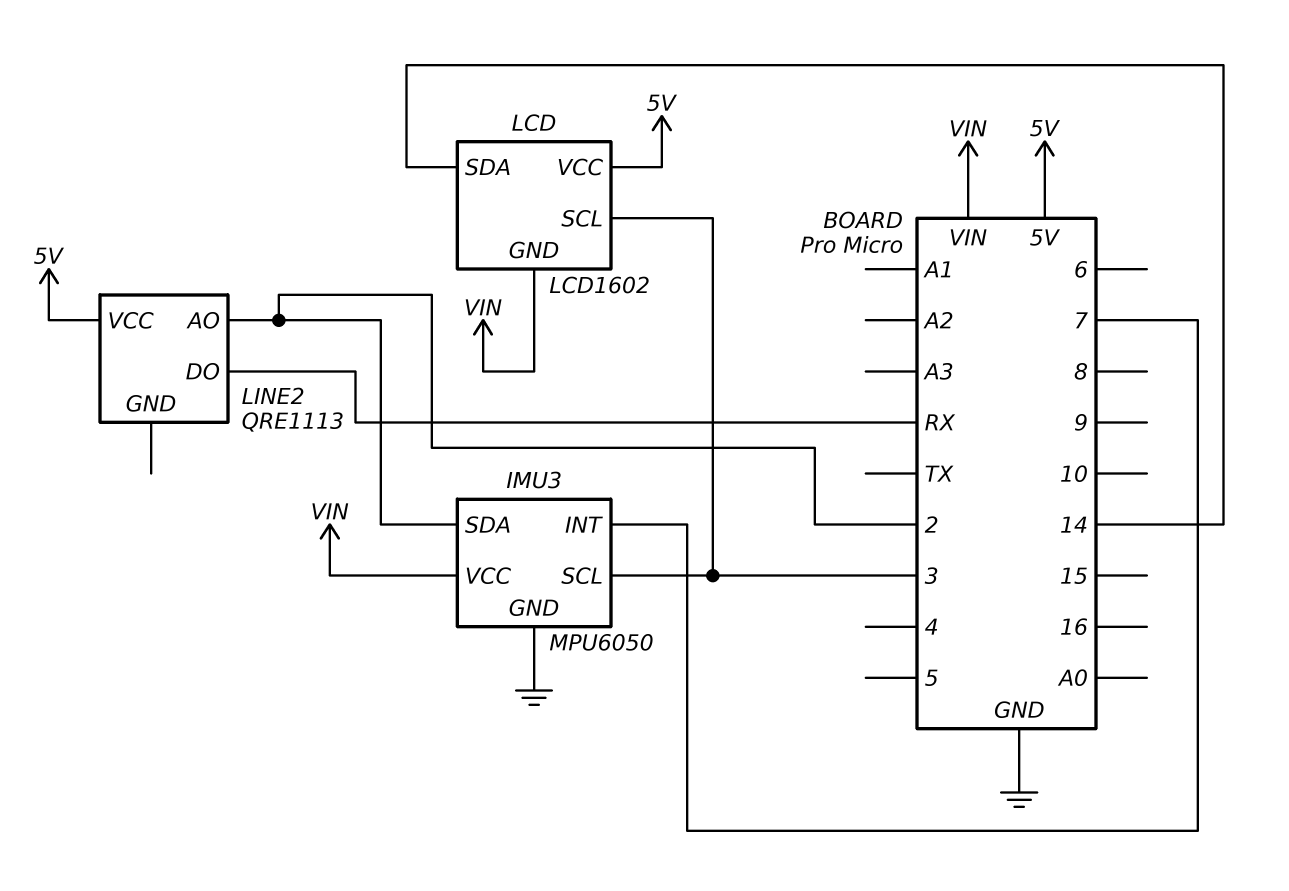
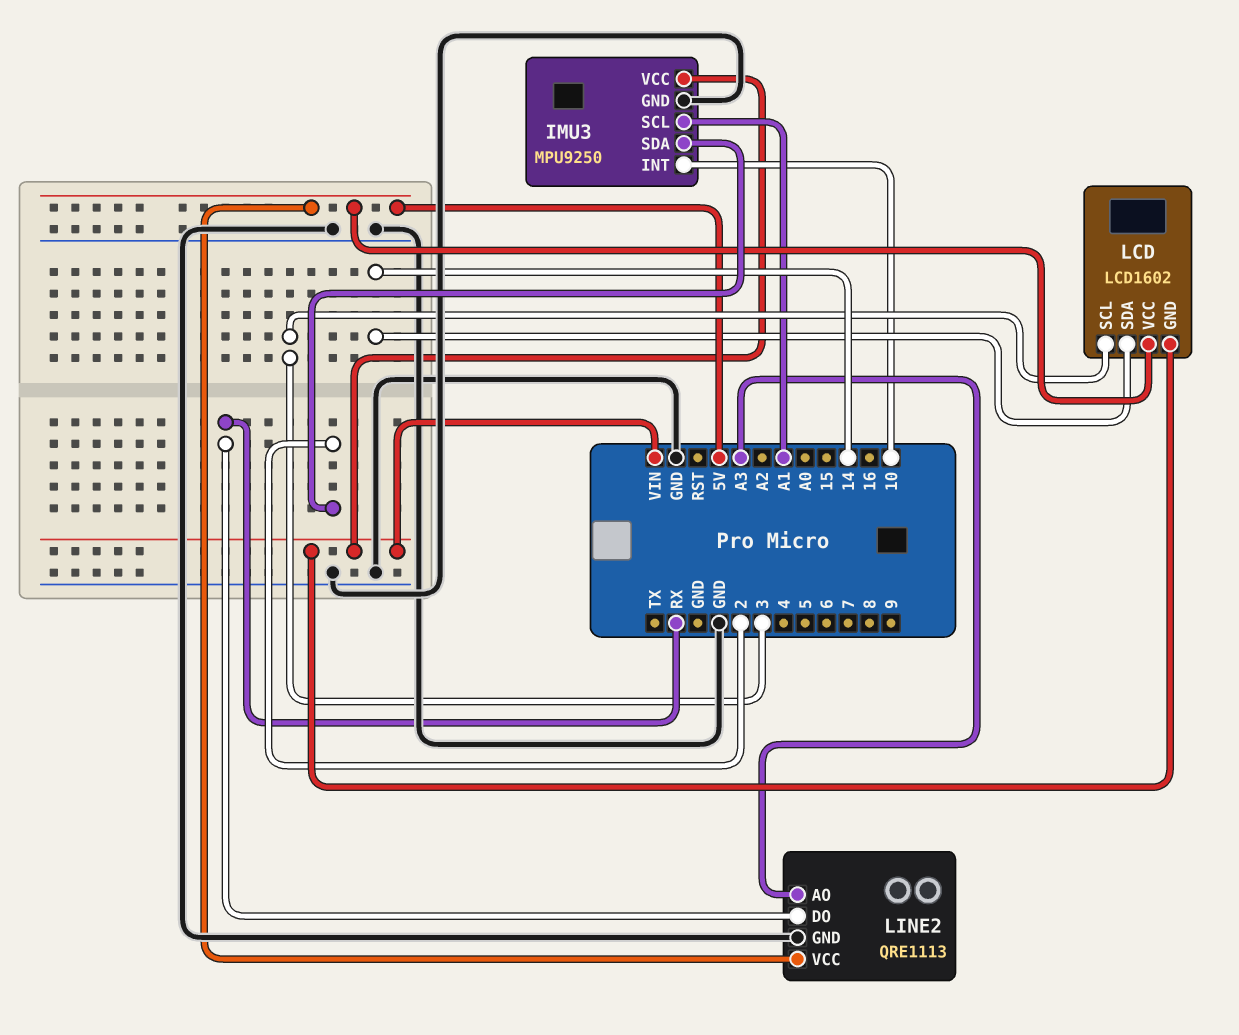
IMU3: MPU6050 -> MPU9250
IMU3 pin INT: 7 -> 10
IMU3 pin SCL: 3 -> A1
LINE2 pin AO: 2 -> A3
LINE2 pin GND: none -> GND

